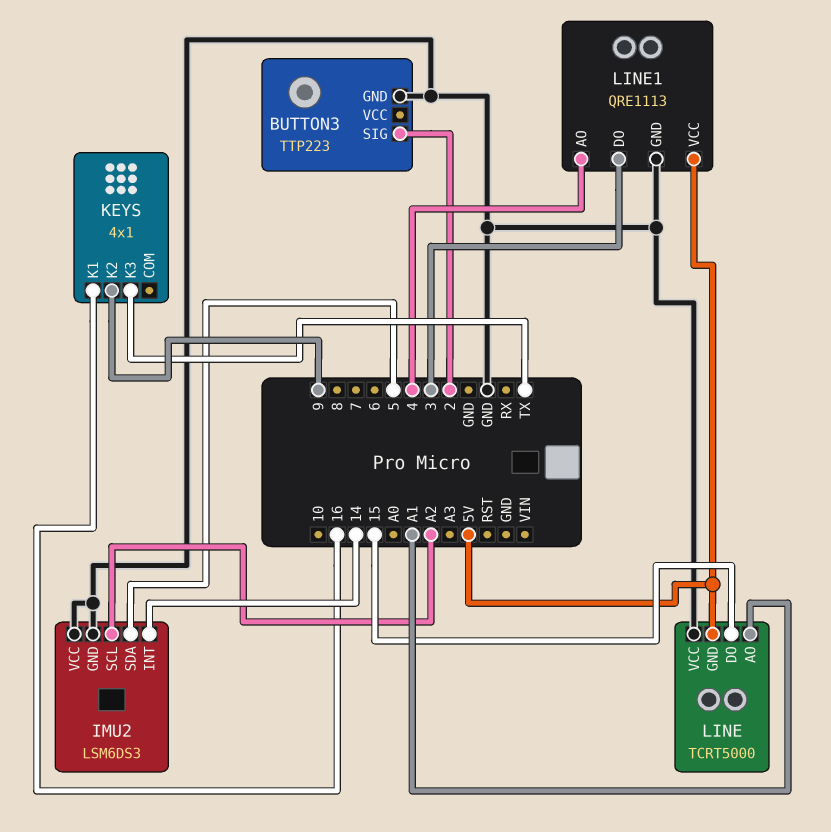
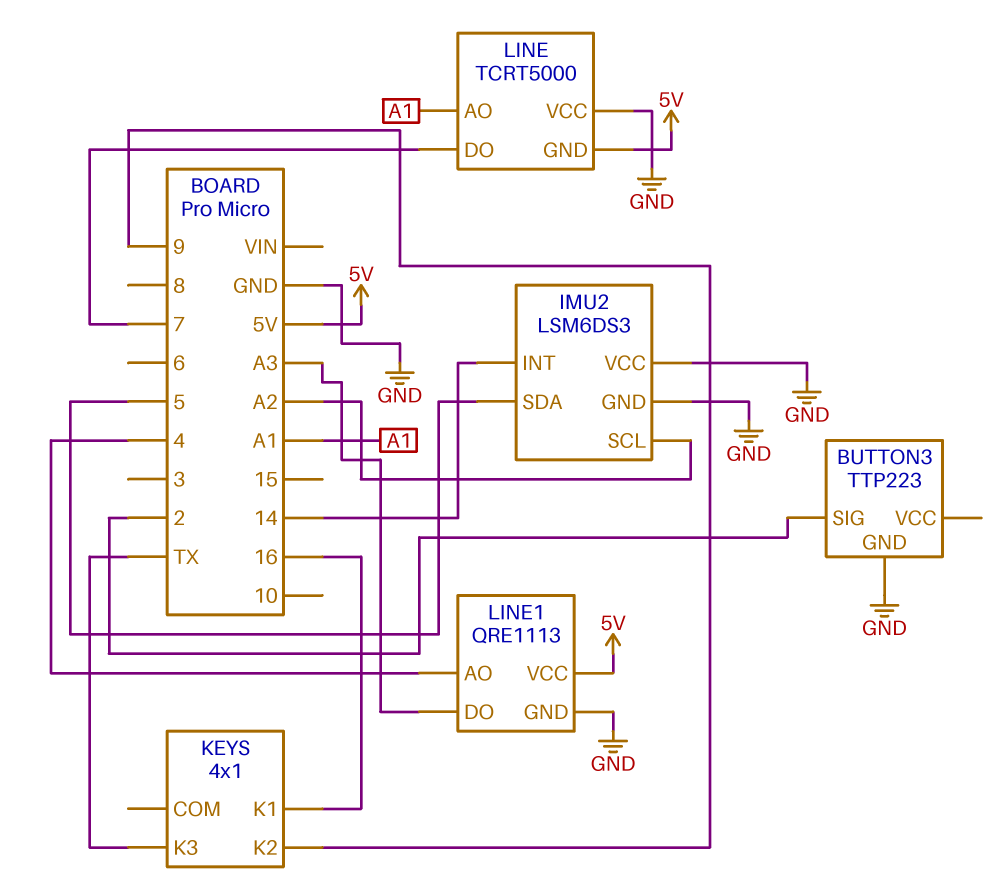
LINE pin DO: 15 -> 7
LINE1 pin DO: 3 -> A3

